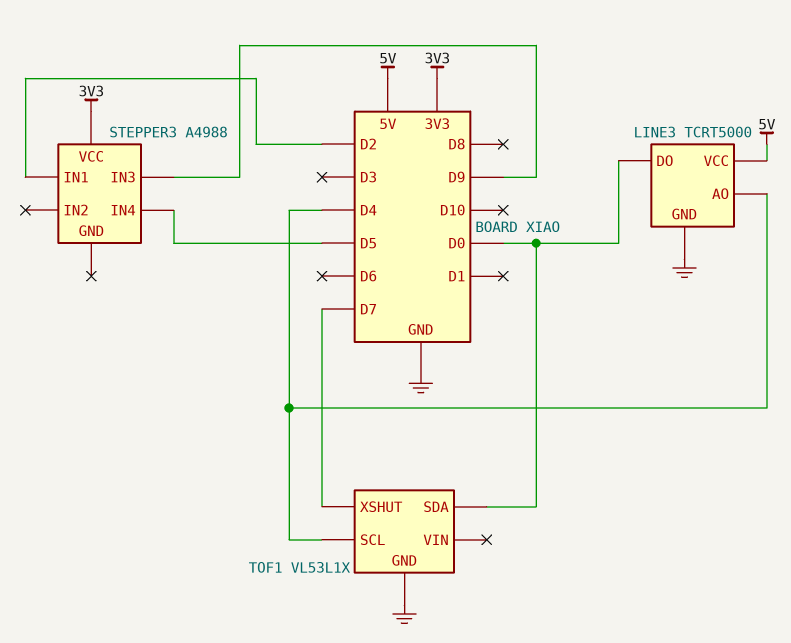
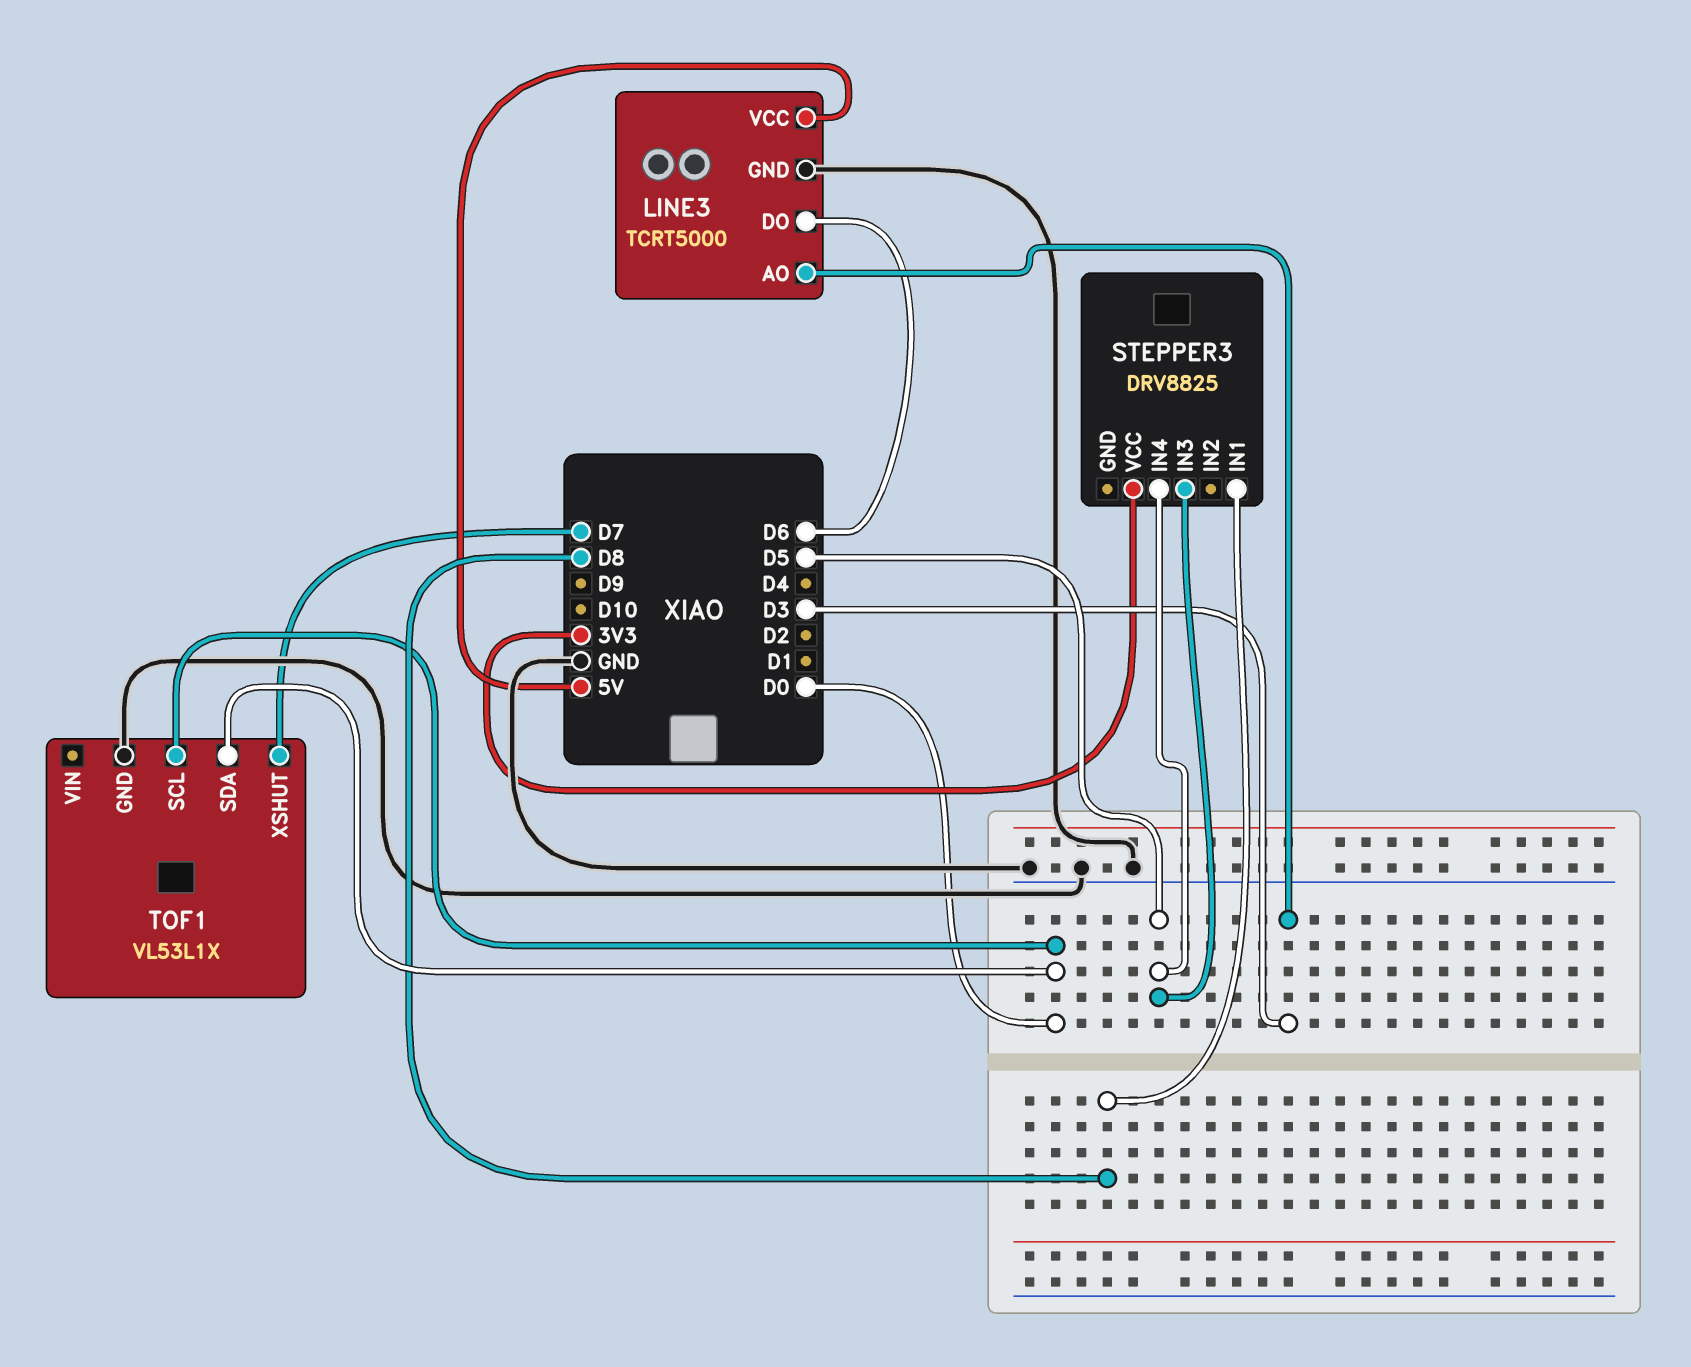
LINE3 pin AO: D4 -> D3
LINE3 pin DO: D0 -> D6
STEPPER3: A4988 -> DRV8825
STEPPER3 pin IN1: D2 -> D8
STEPPER3 pin IN3: D9 -> D5
TOF1 pin SCL: D4 -> D0

